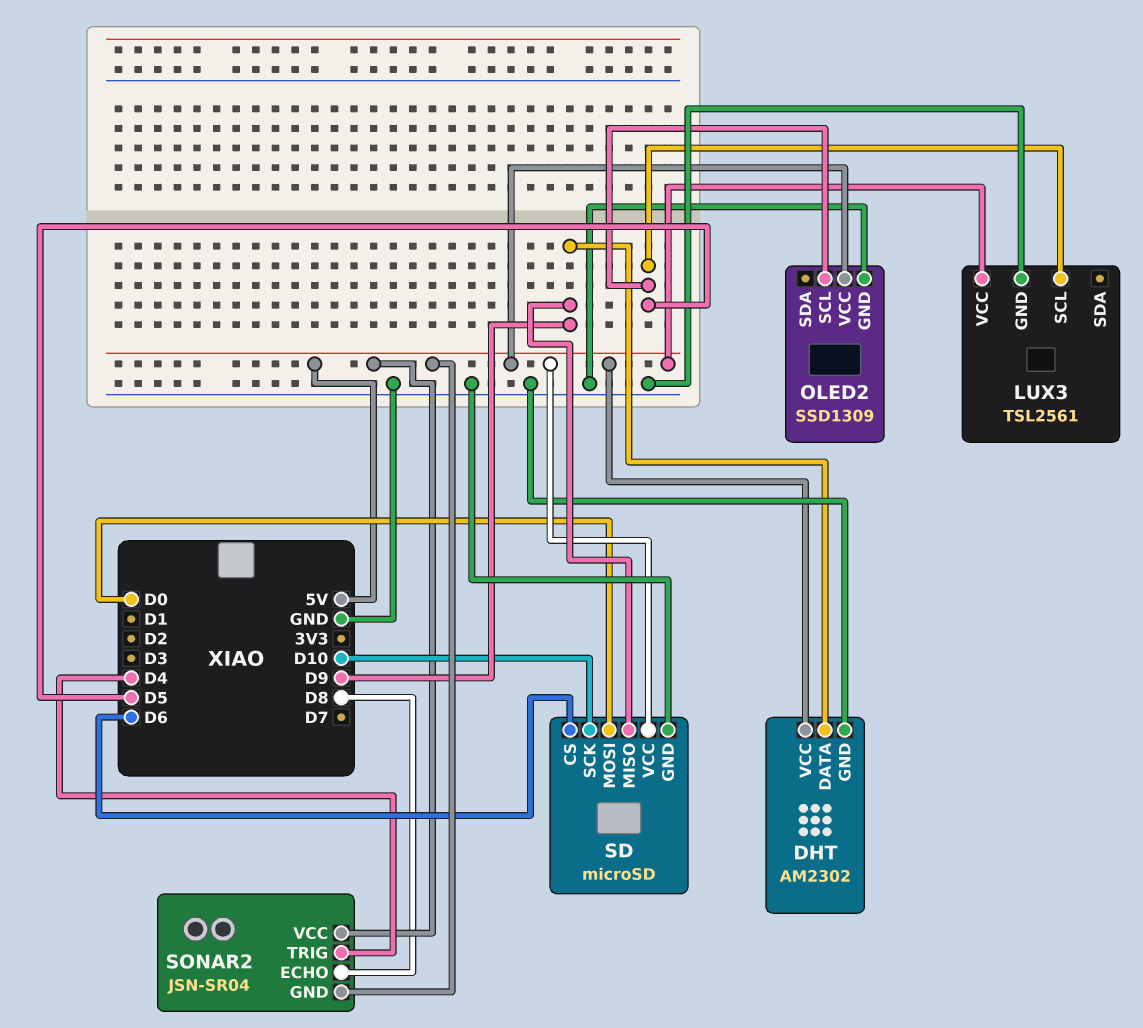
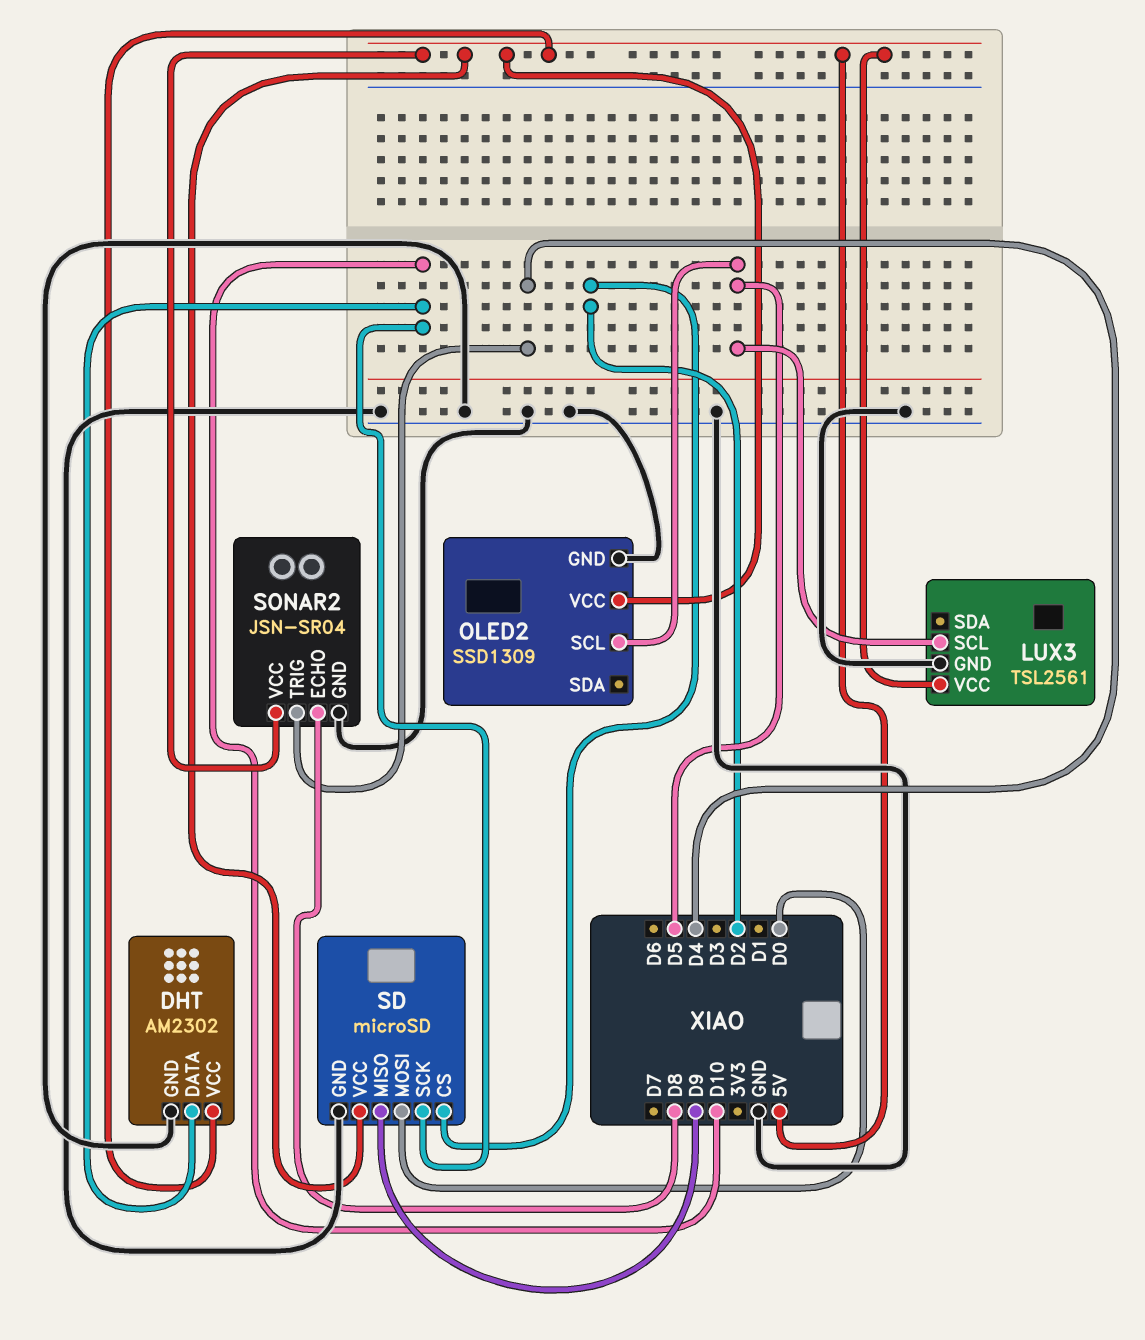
DHT pin DATA: D9 -> D10
SD pin CS: D6 -> D2
SONAR2 pin GND: 5V -> GND

